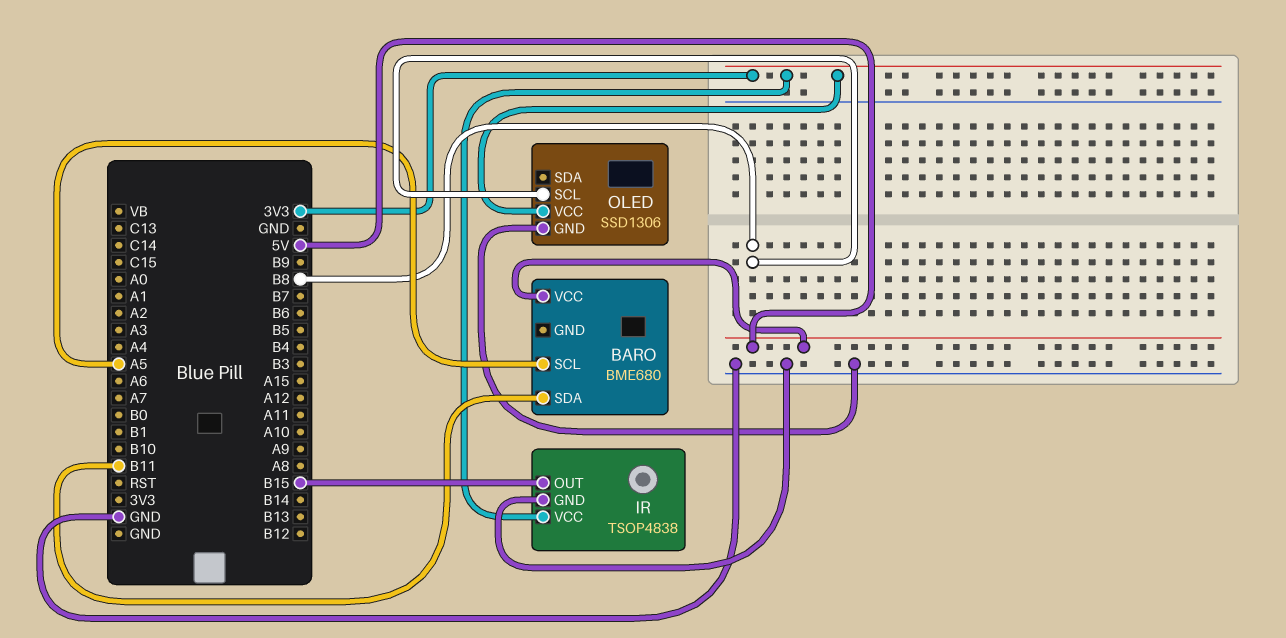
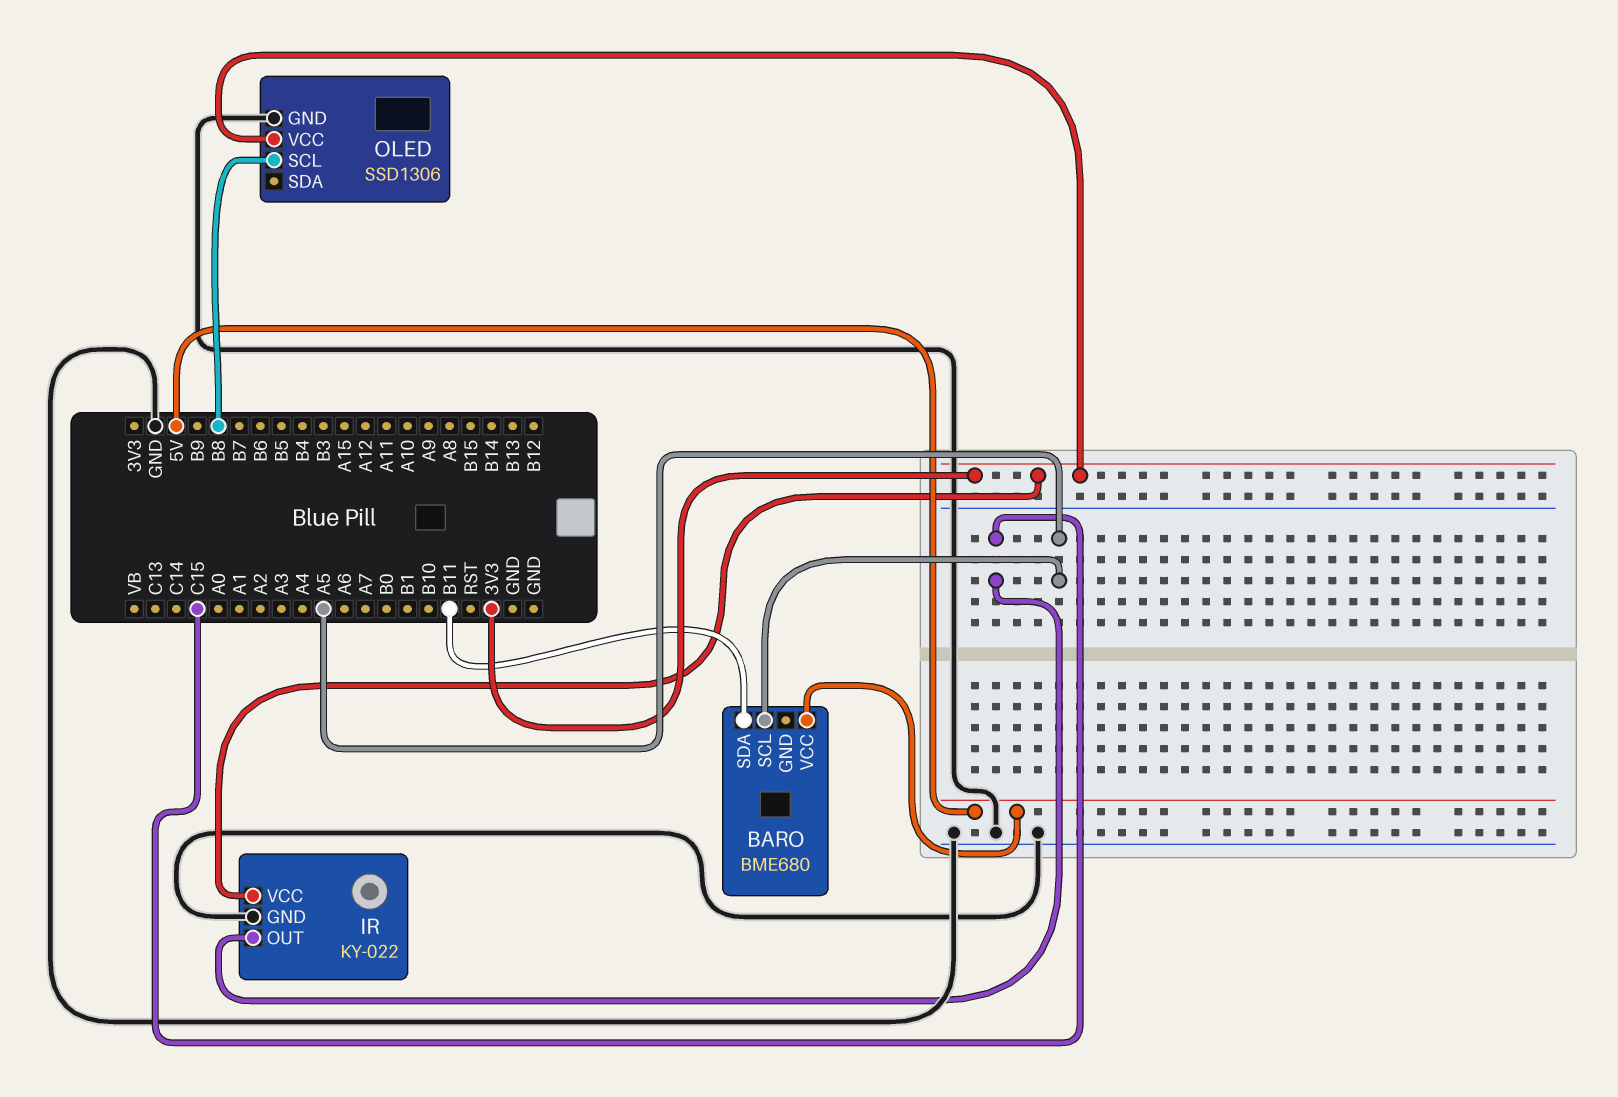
IR: TSOP4838 -> KY-022
IR pin OUT: B15 -> C15

